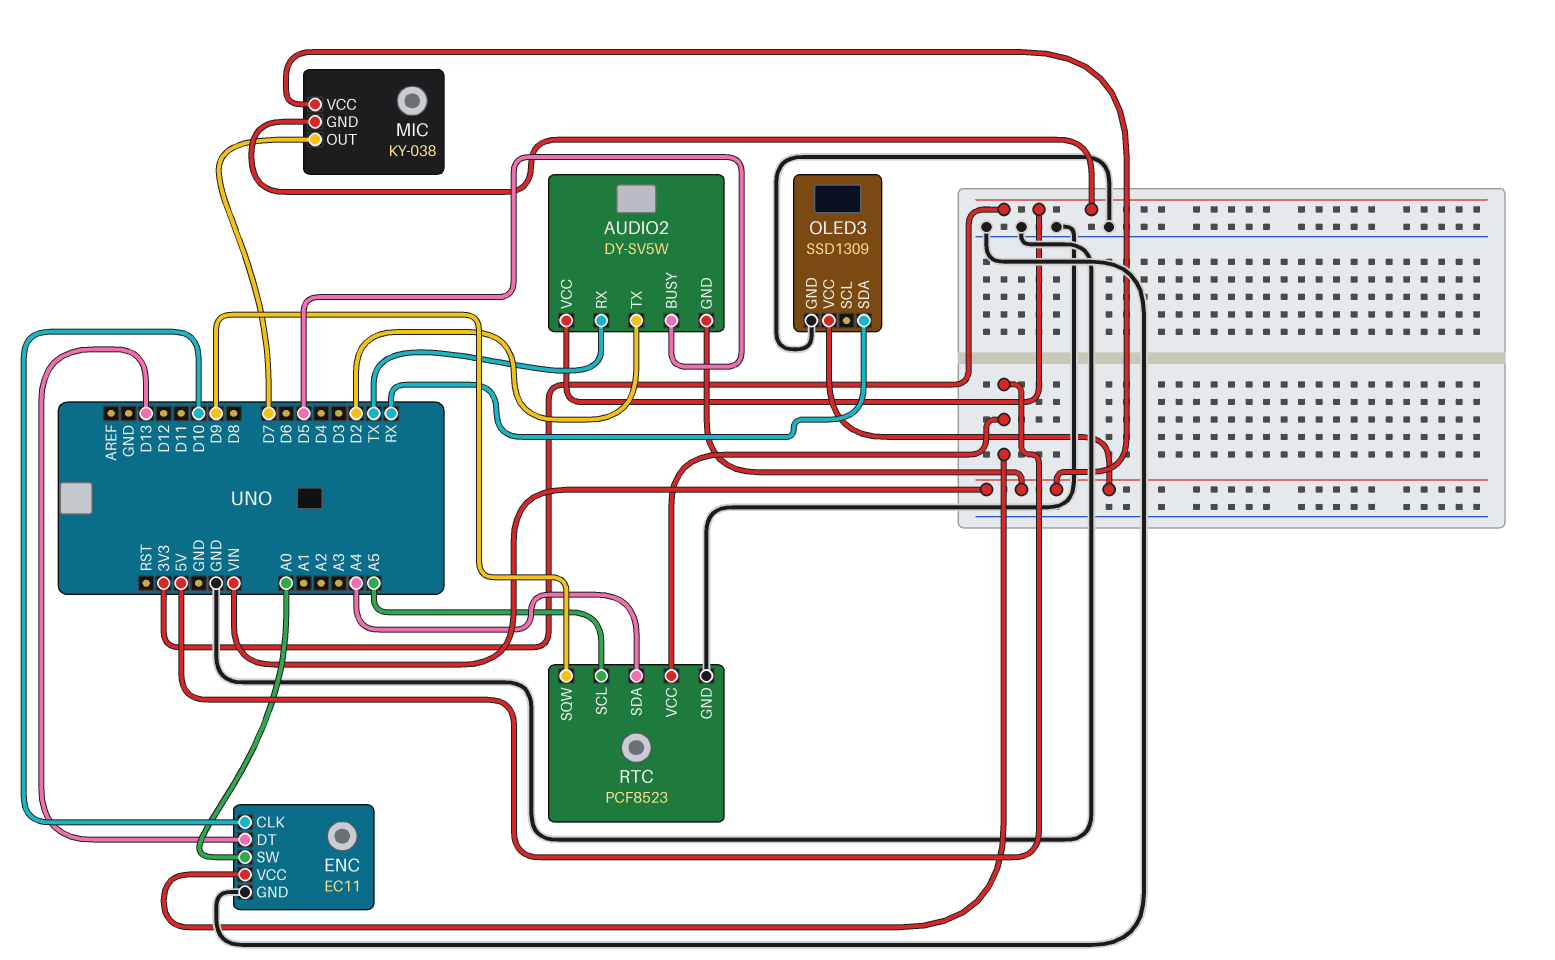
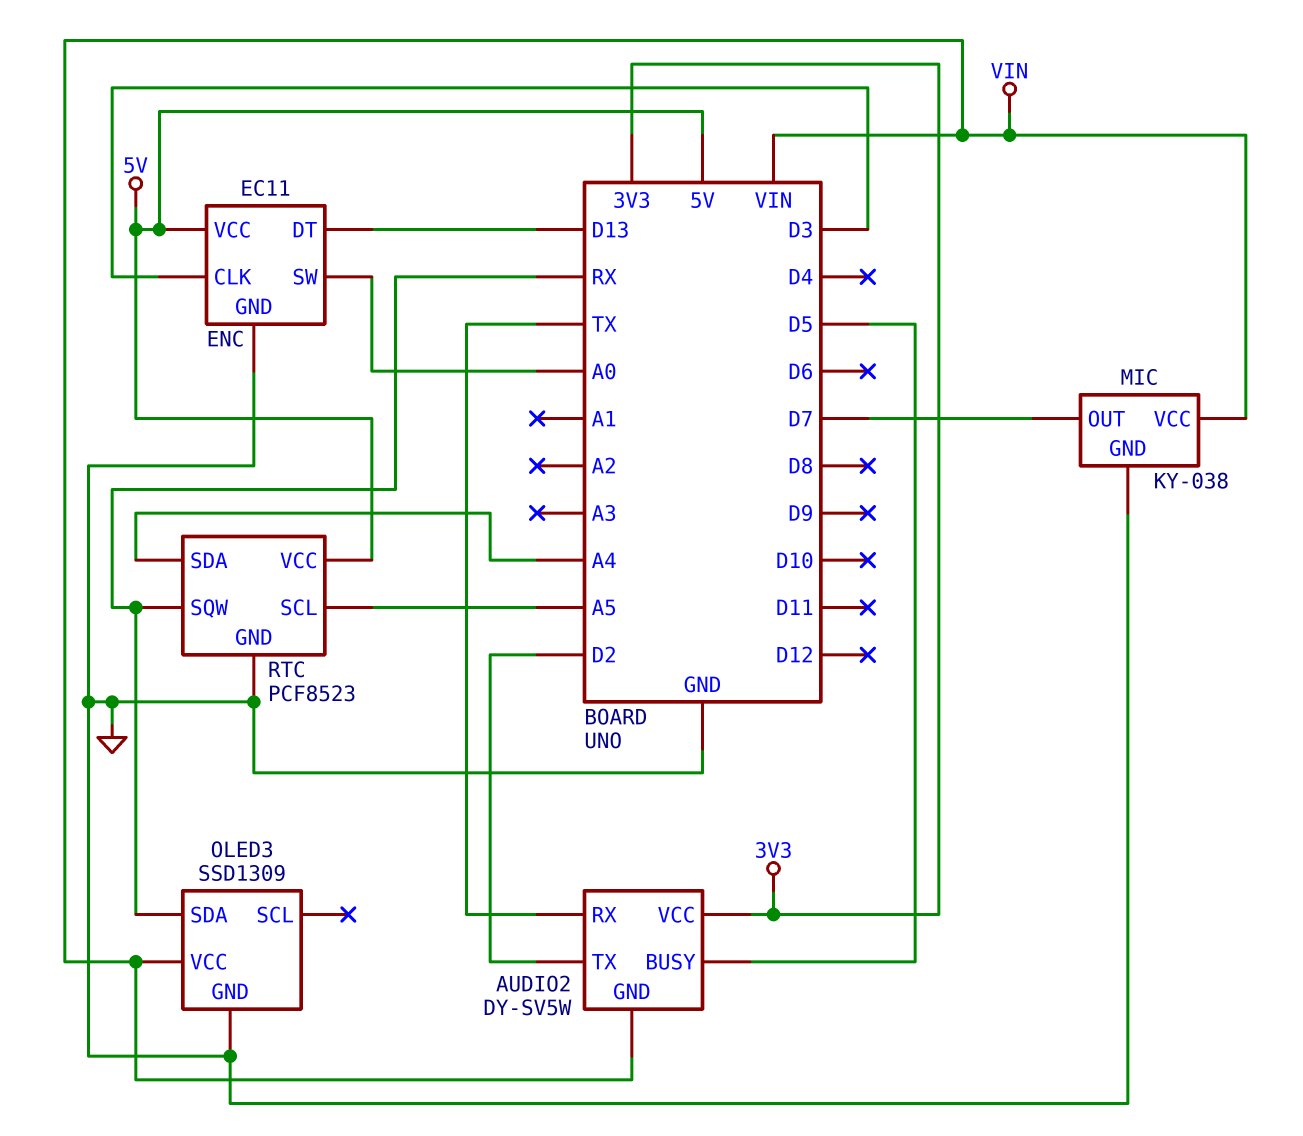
ENC pin CLK: D10 -> D3
MIC pin GND: 3V3 -> GND
RTC pin SQW: D9 -> RX

